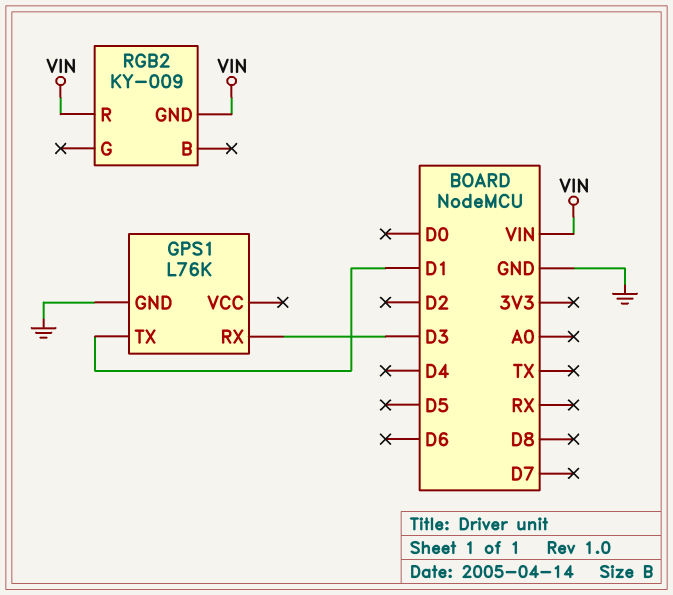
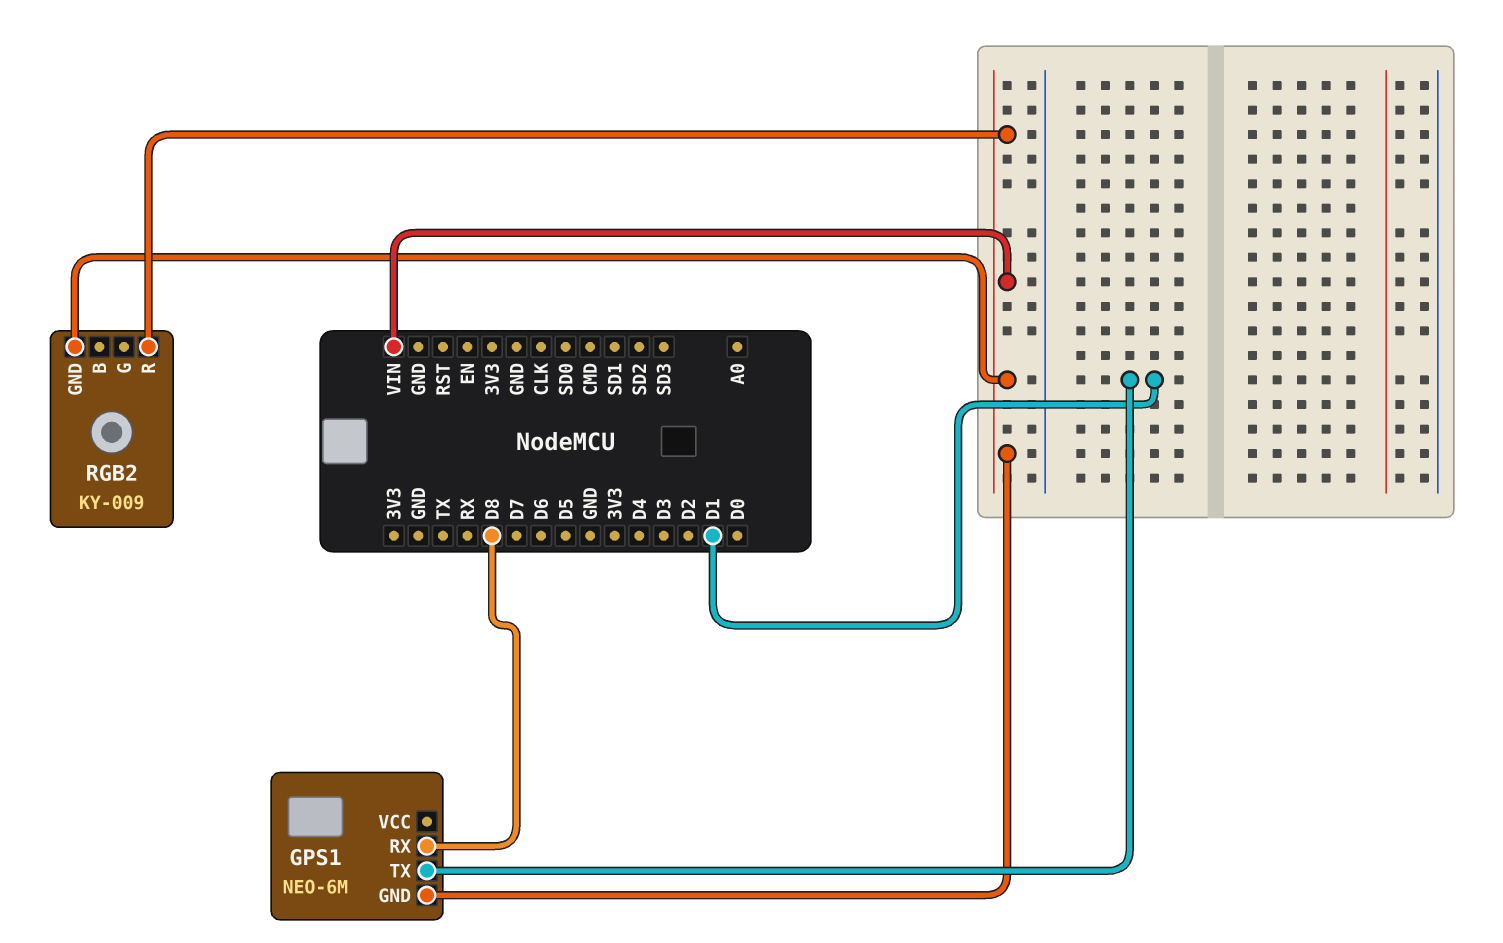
GPS1: L76K -> NEO-6M
GPS1 pin GND: GND -> VIN
GPS1 pin RX: D3 -> D8

